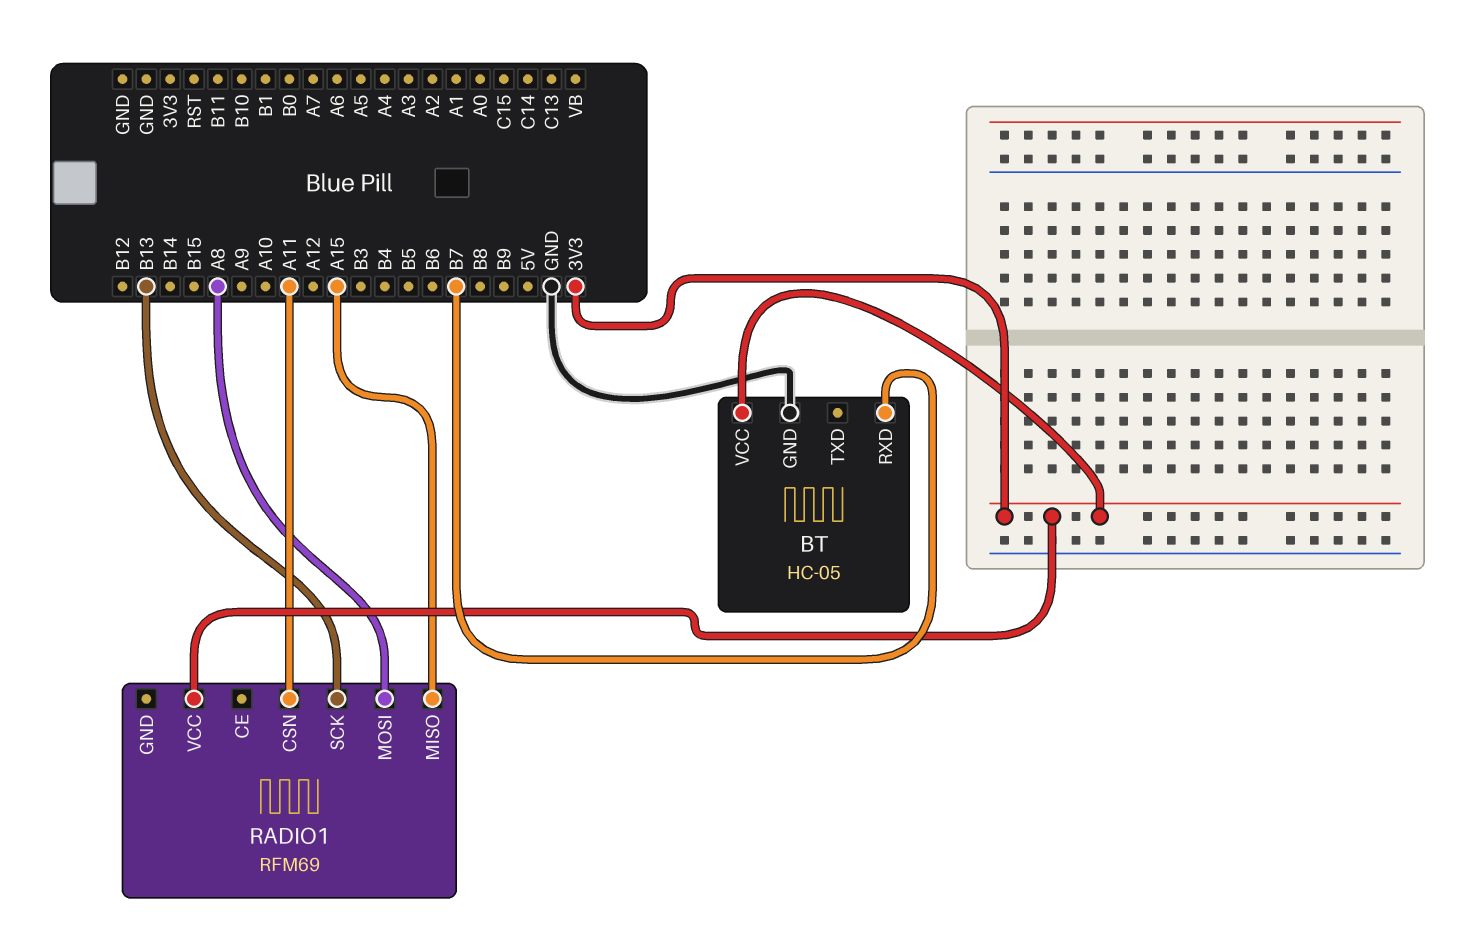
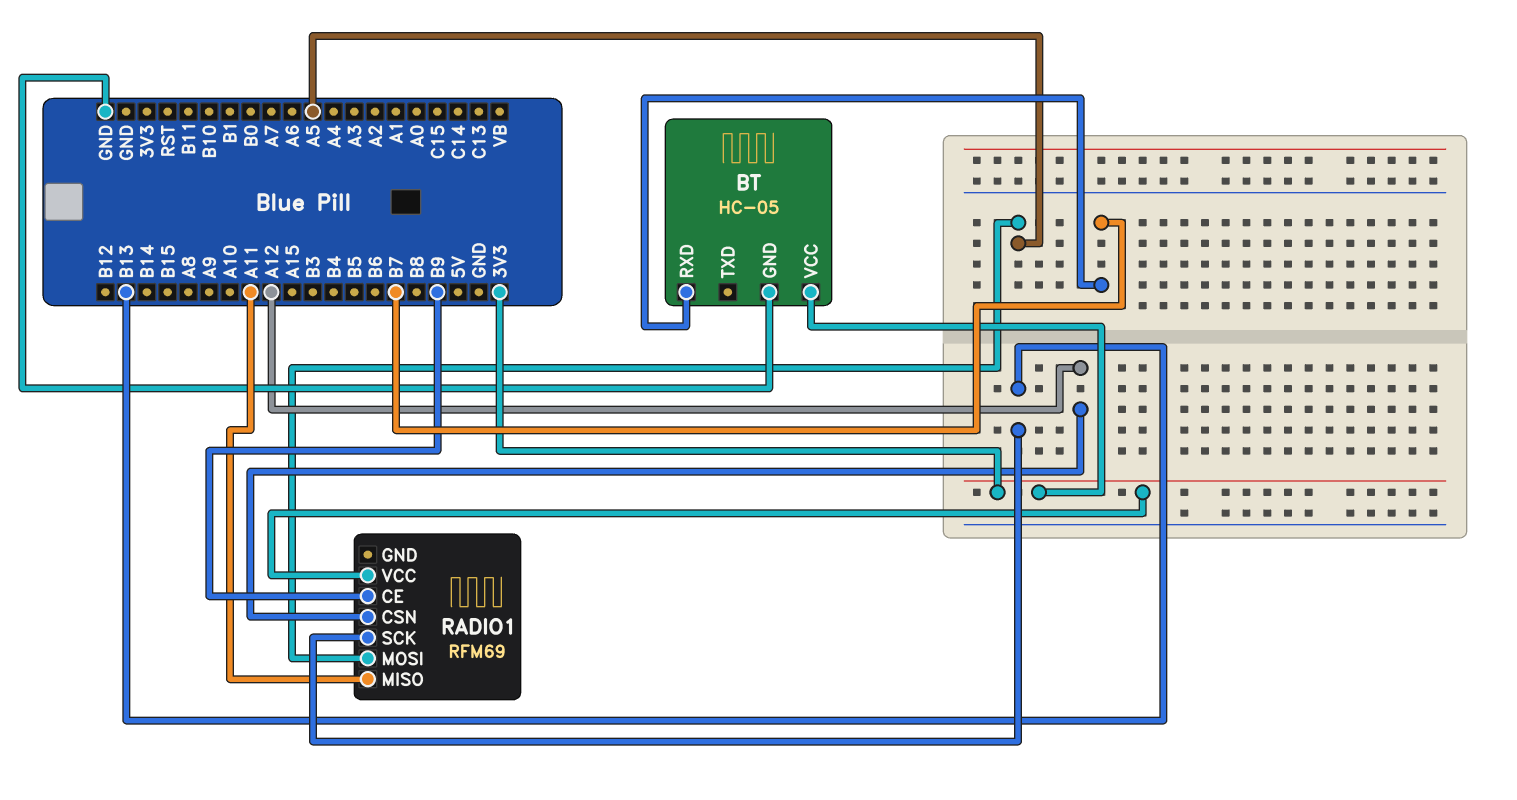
RADIO1 pin CE: none -> B9
RADIO1 pin CSN: A11 -> A12
RADIO1 pin MISO: A15 -> A11
RADIO1 pin MOSI: A8 -> A5

